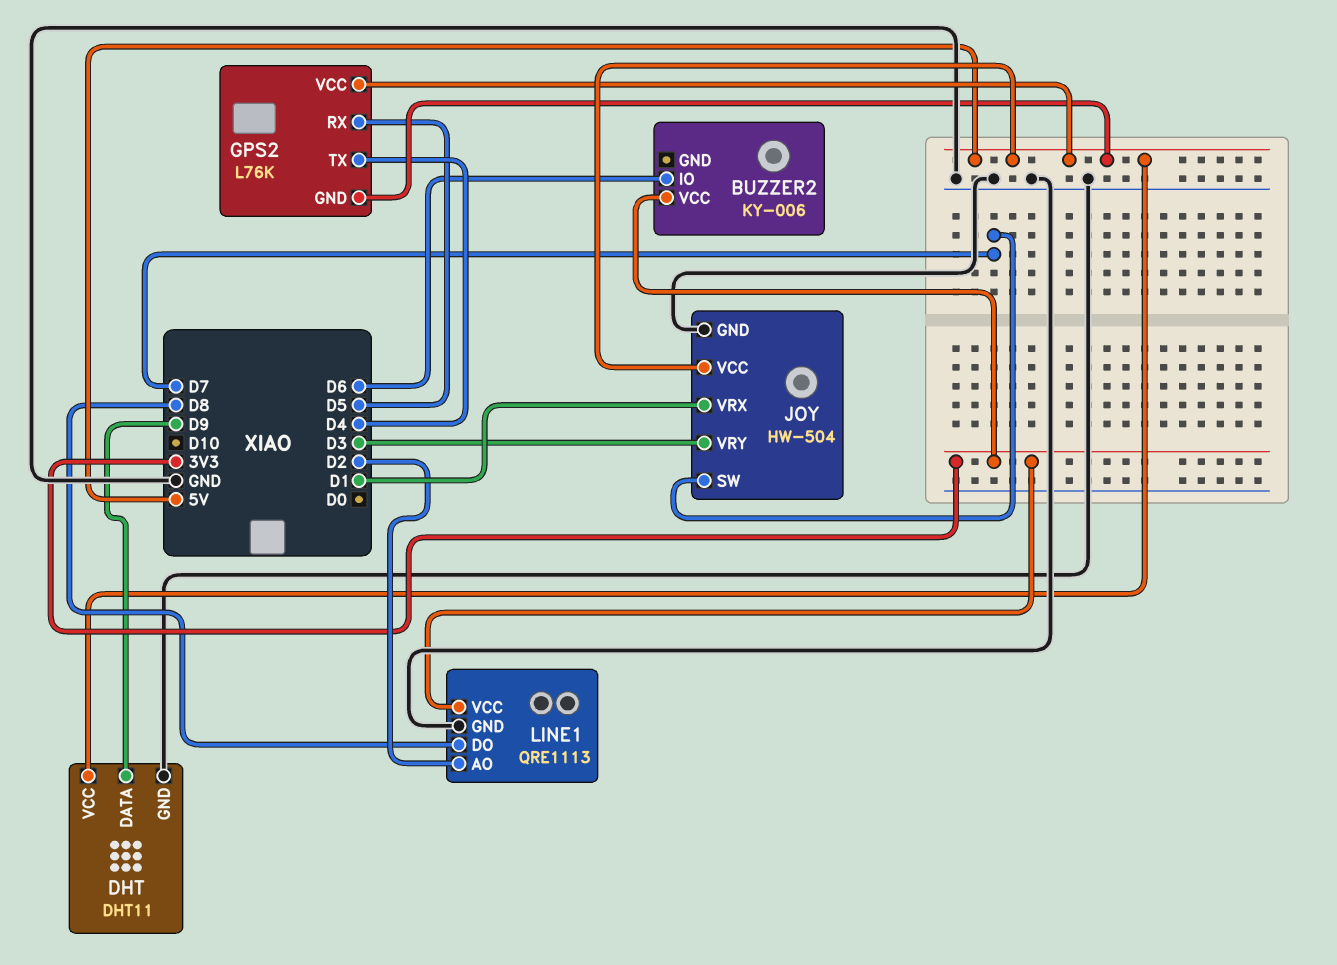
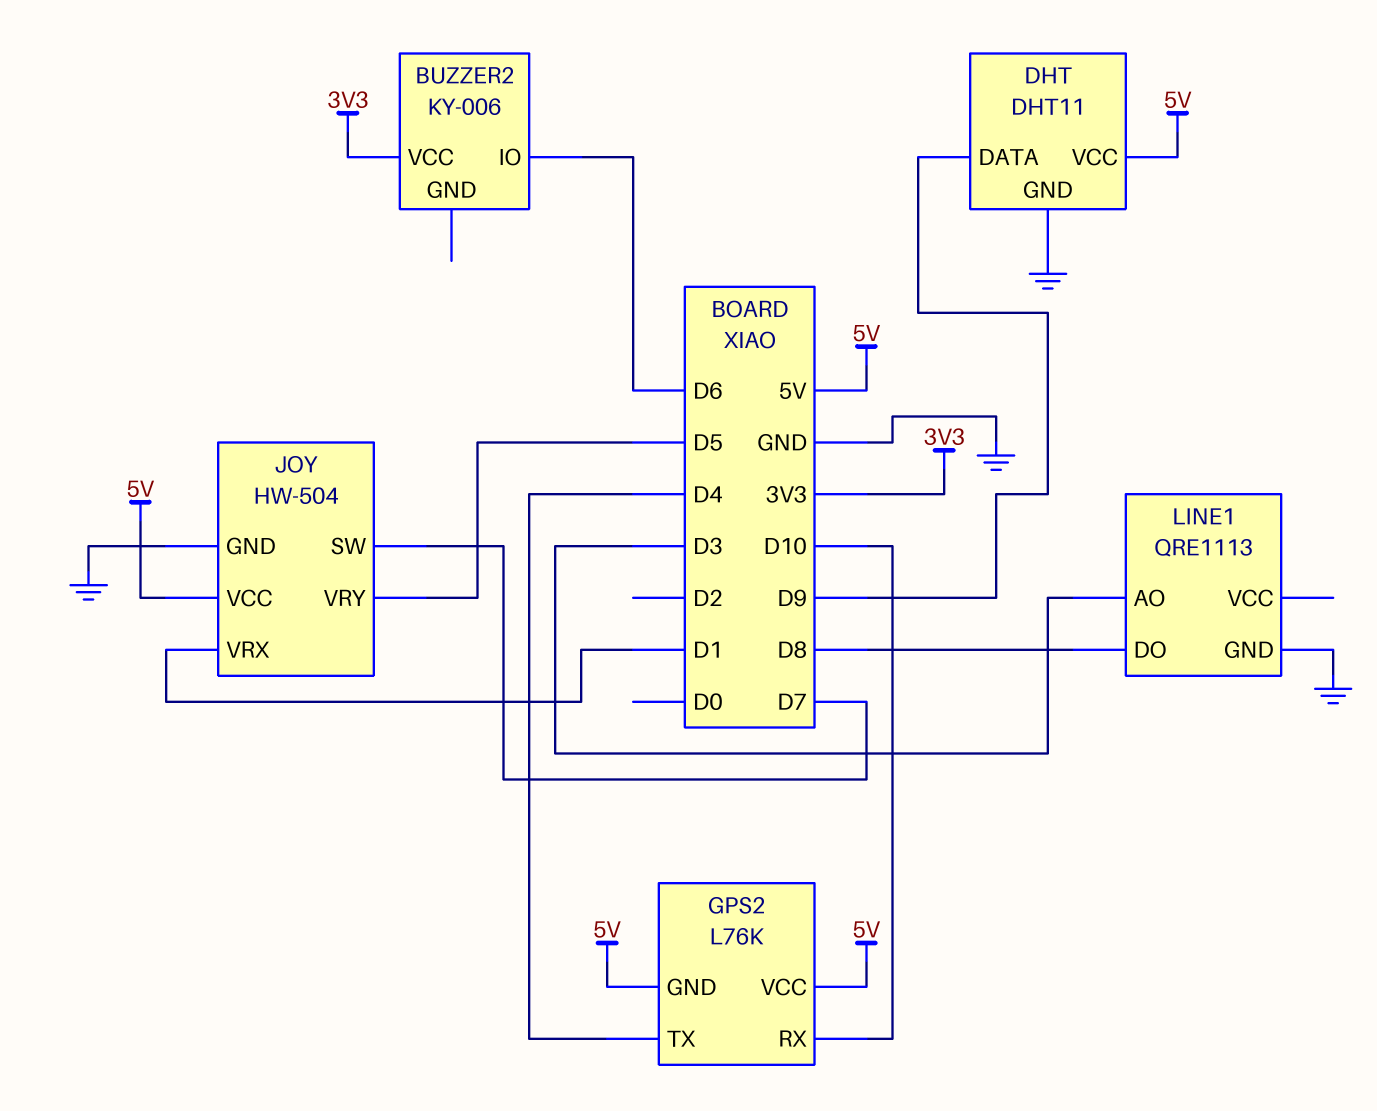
GPS2 pin RX: D5 -> D10
JOY pin VRY: D3 -> D5
LINE1 pin AO: D2 -> D3
LINE1 pin VCC: 3V3 -> none

